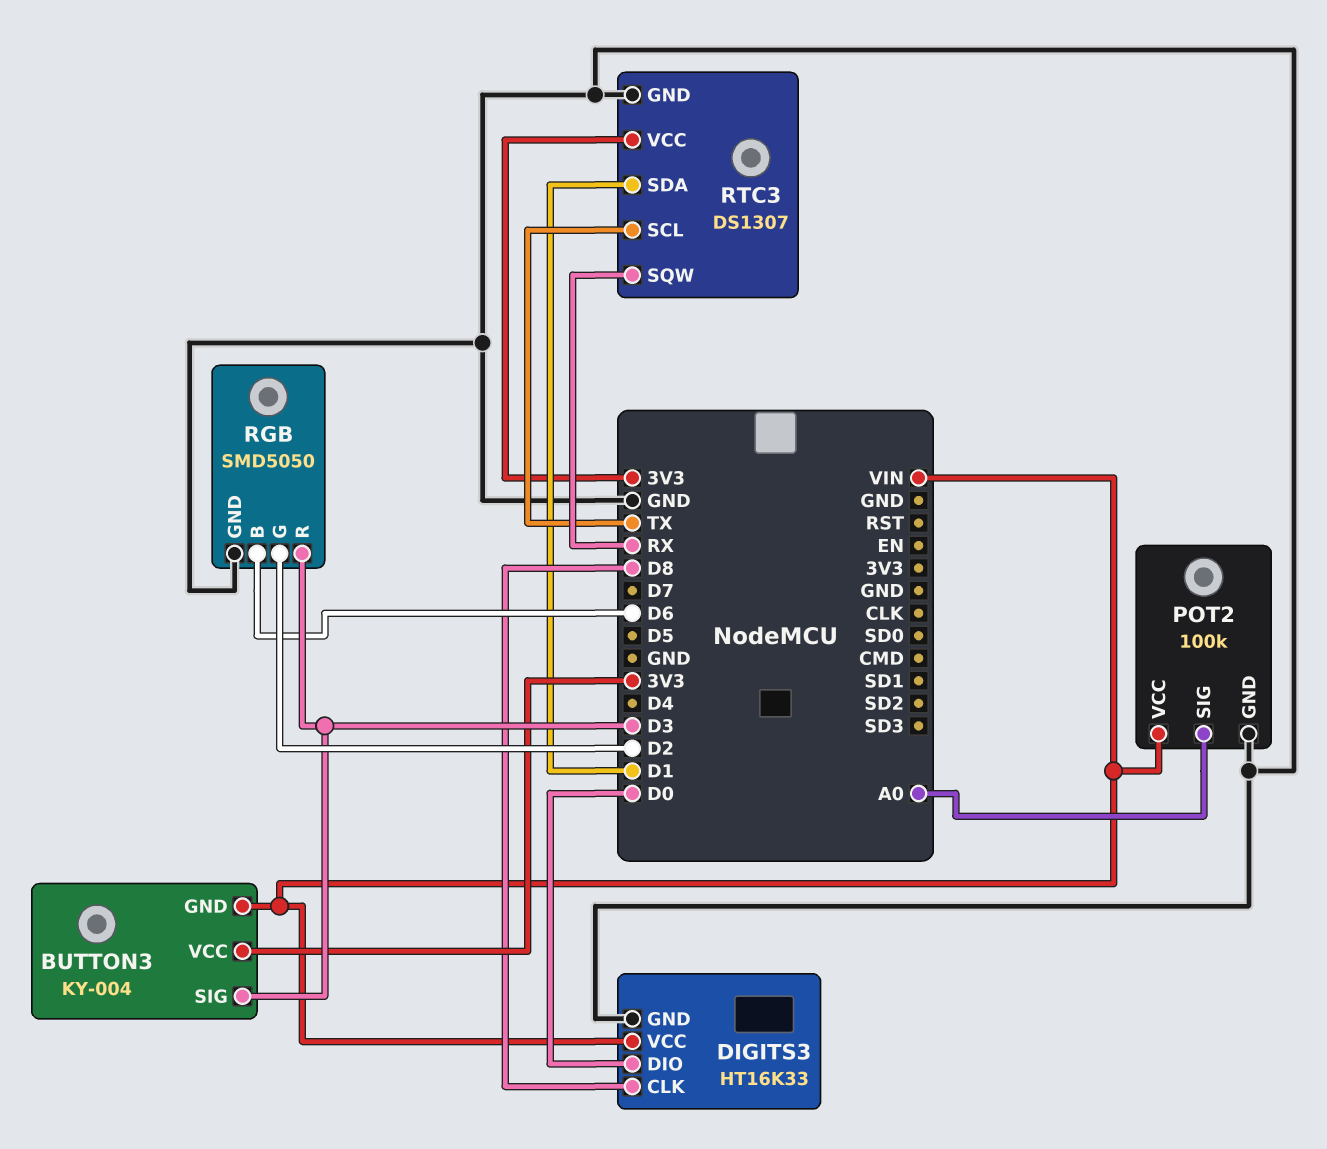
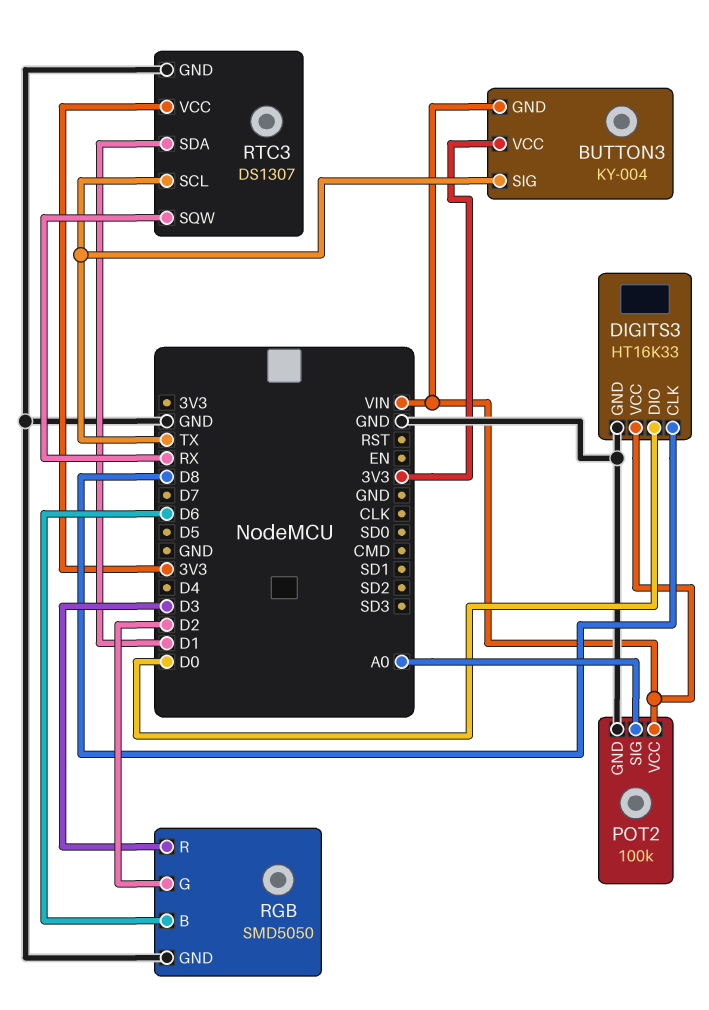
BUTTON3 pin SIG: D3 -> TX

